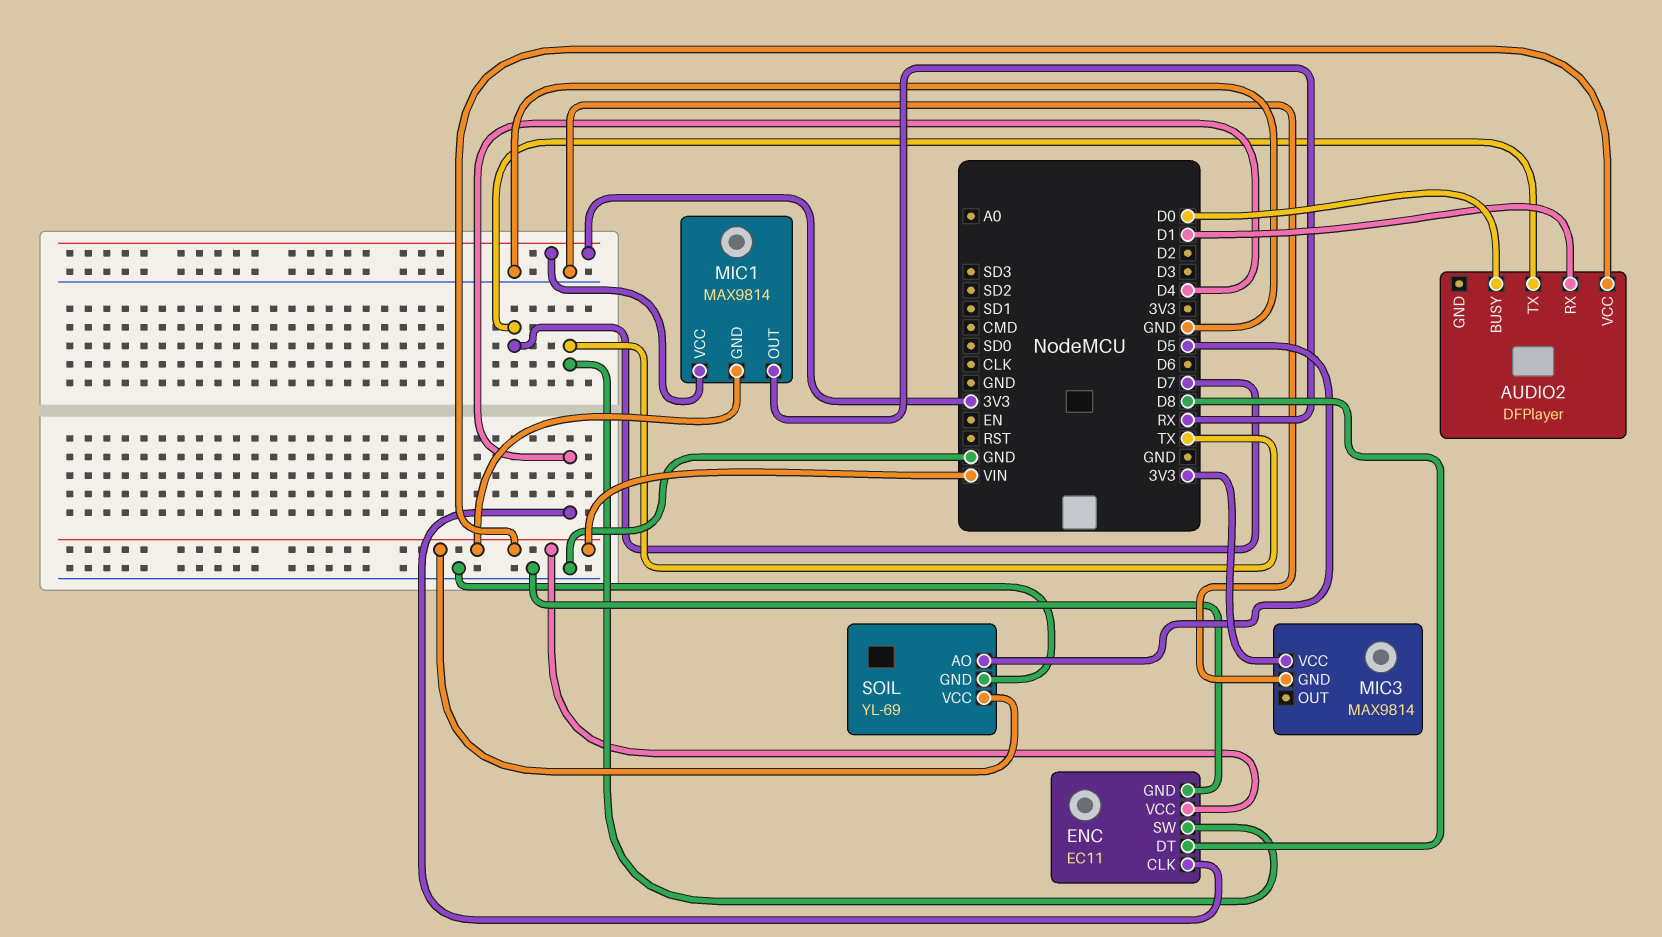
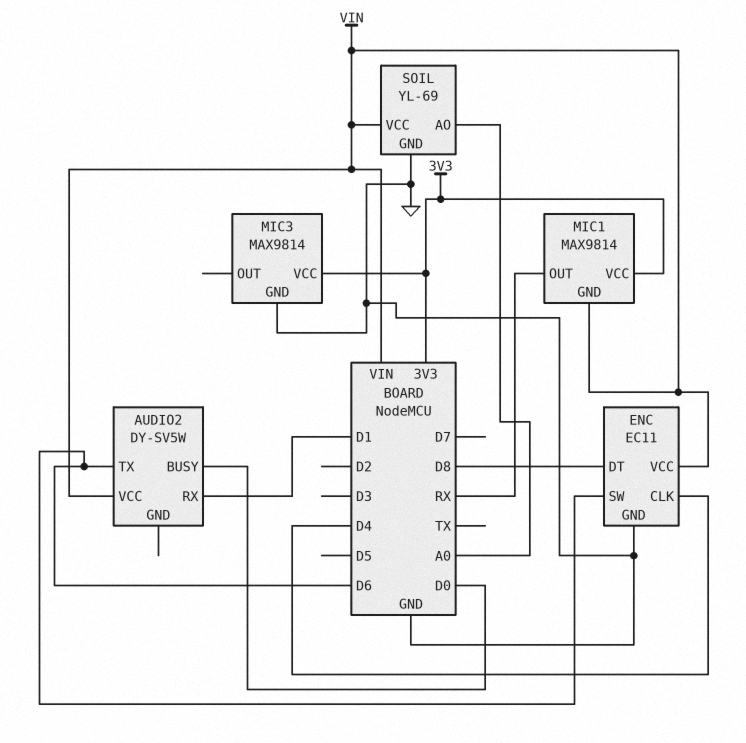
AUDIO2: DFPlayer -> DY-SV5W
AUDIO2 pin TX: D7 -> D6
ENC pin SW: TX -> D6
SOIL pin AO: D5 -> A0

